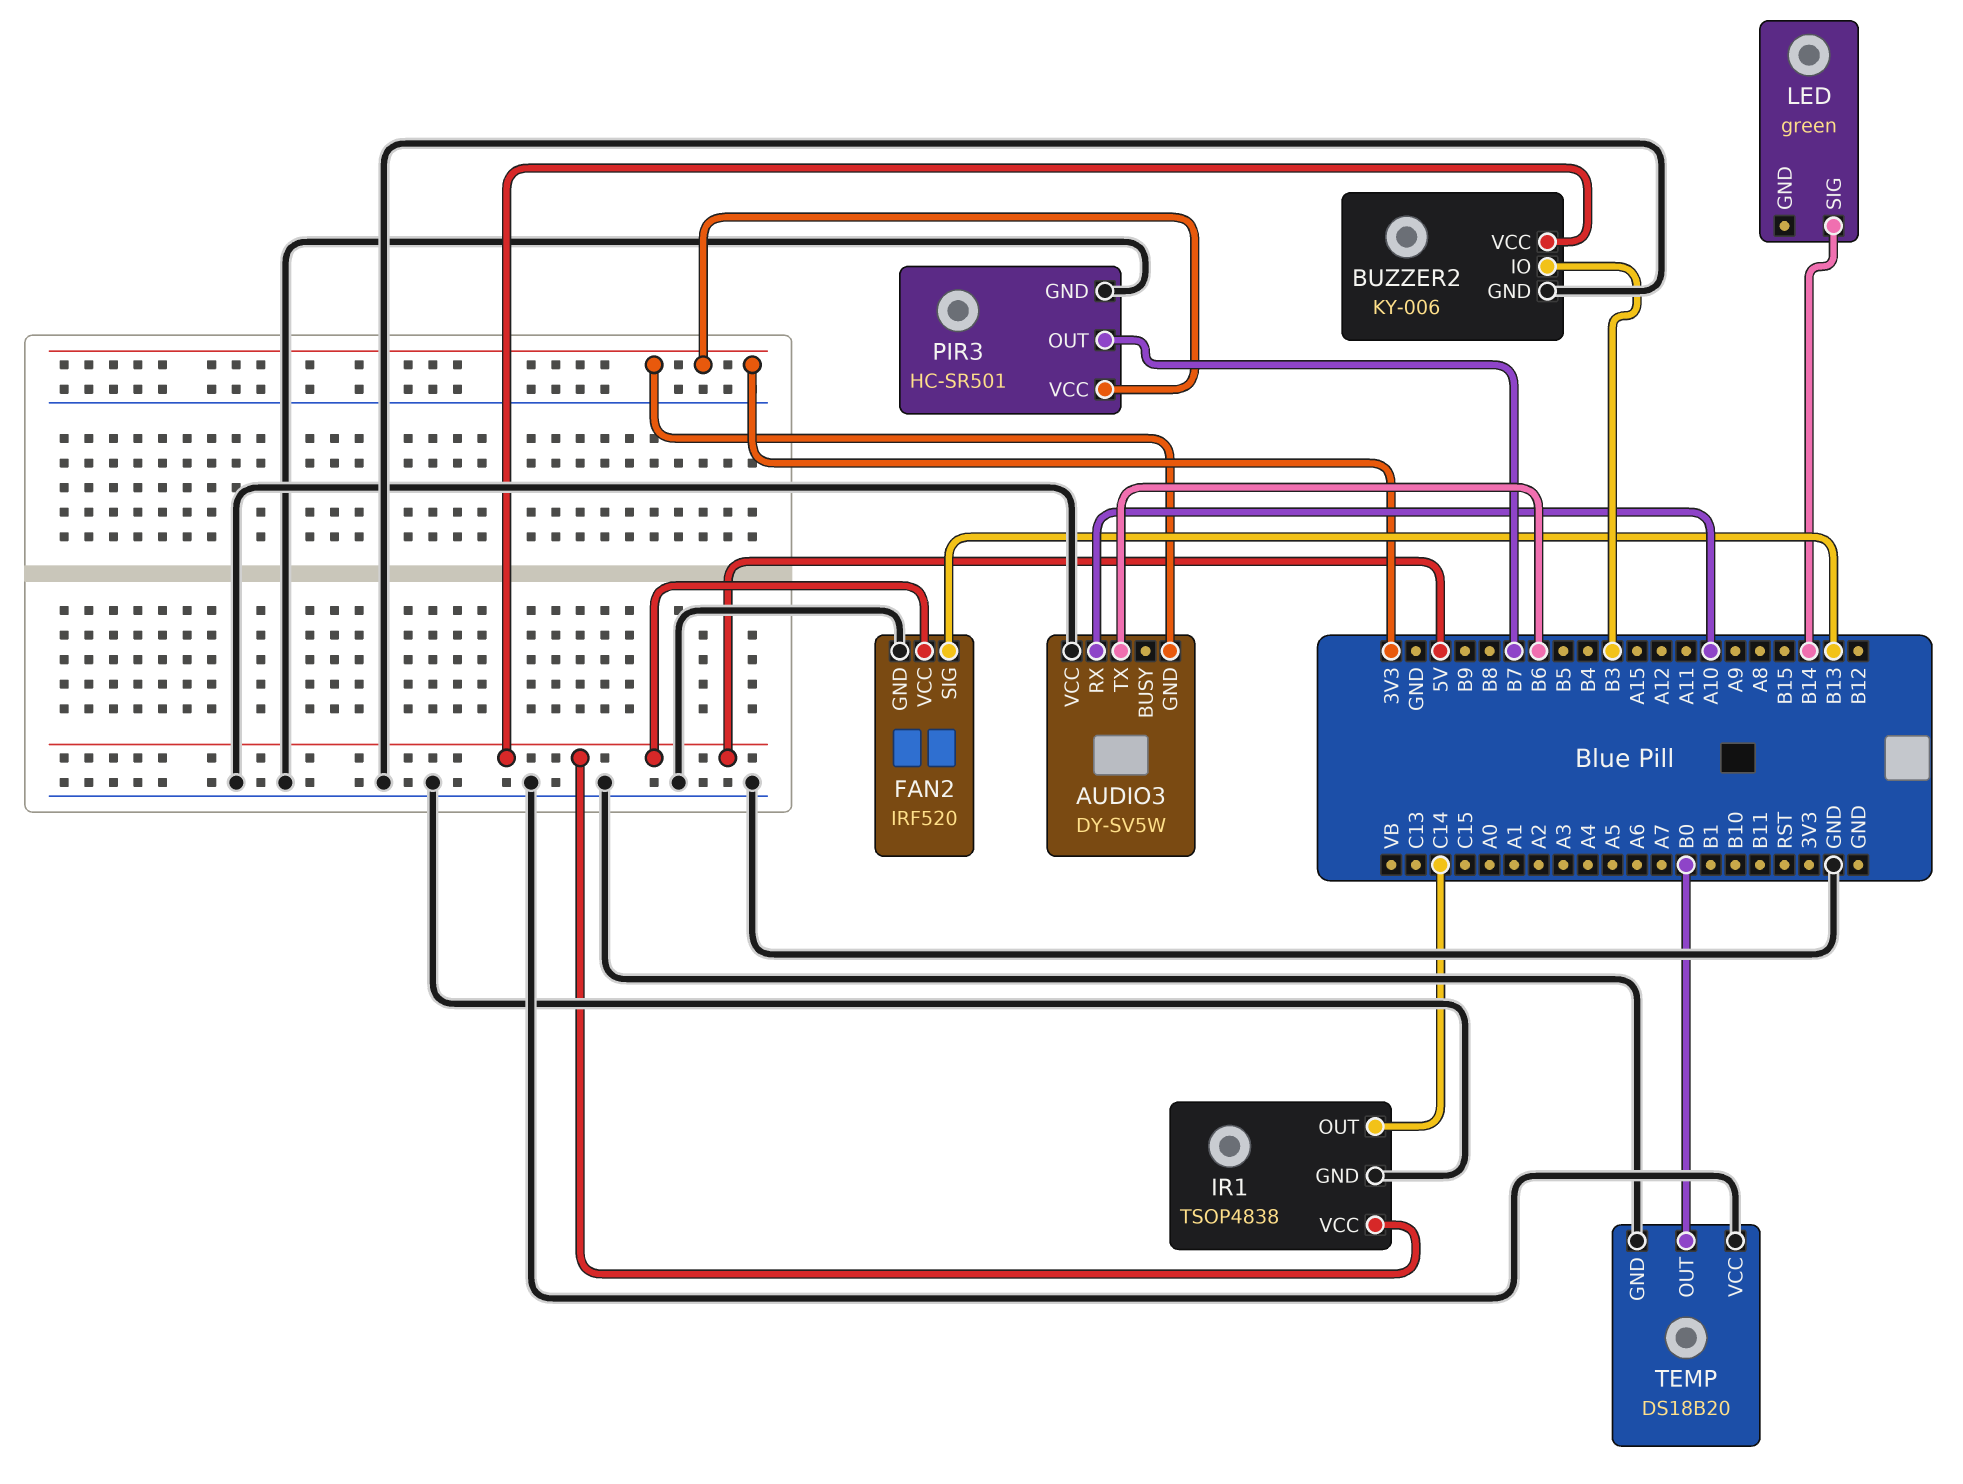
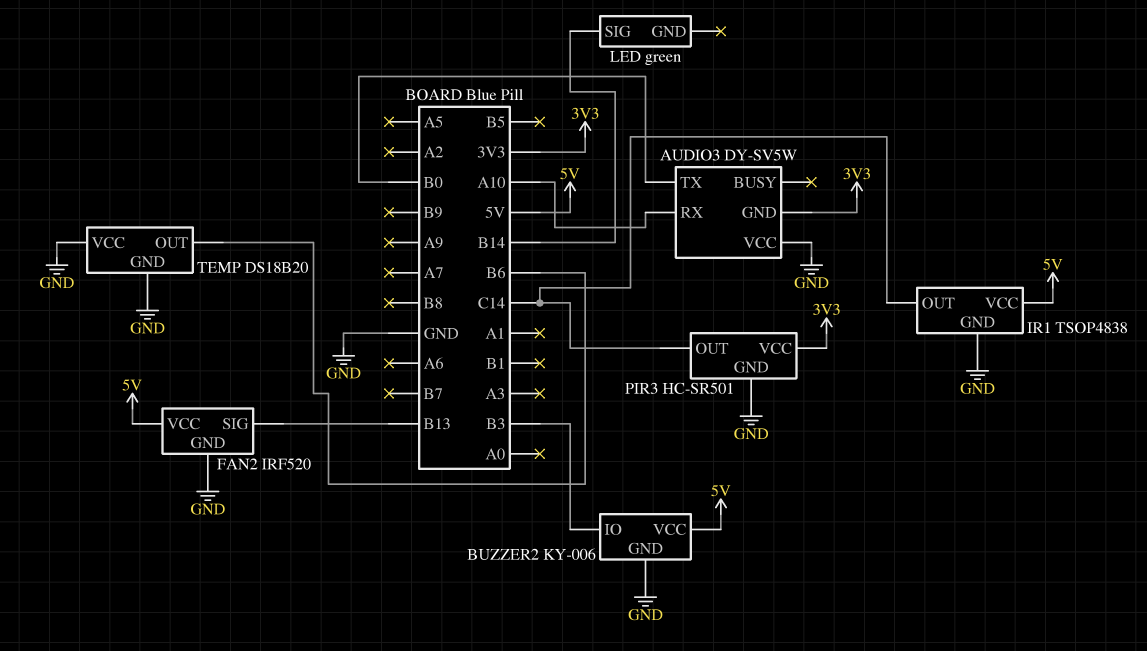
AUDIO3 pin TX: B6 -> B0
PIR3 pin OUT: B7 -> C14
TEMP pin OUT: B0 -> B6

